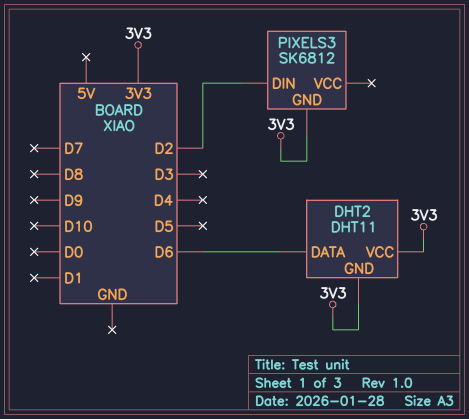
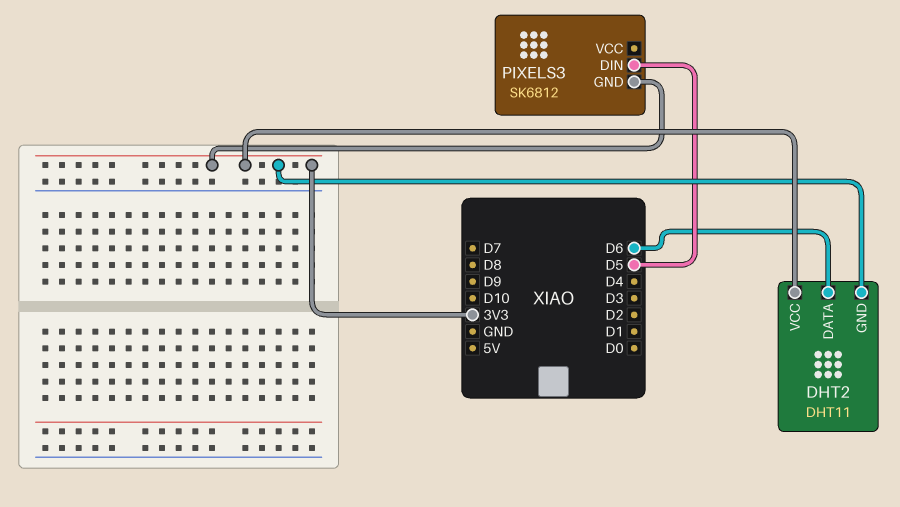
PIXELS3 pin DIN: D2 -> D5

